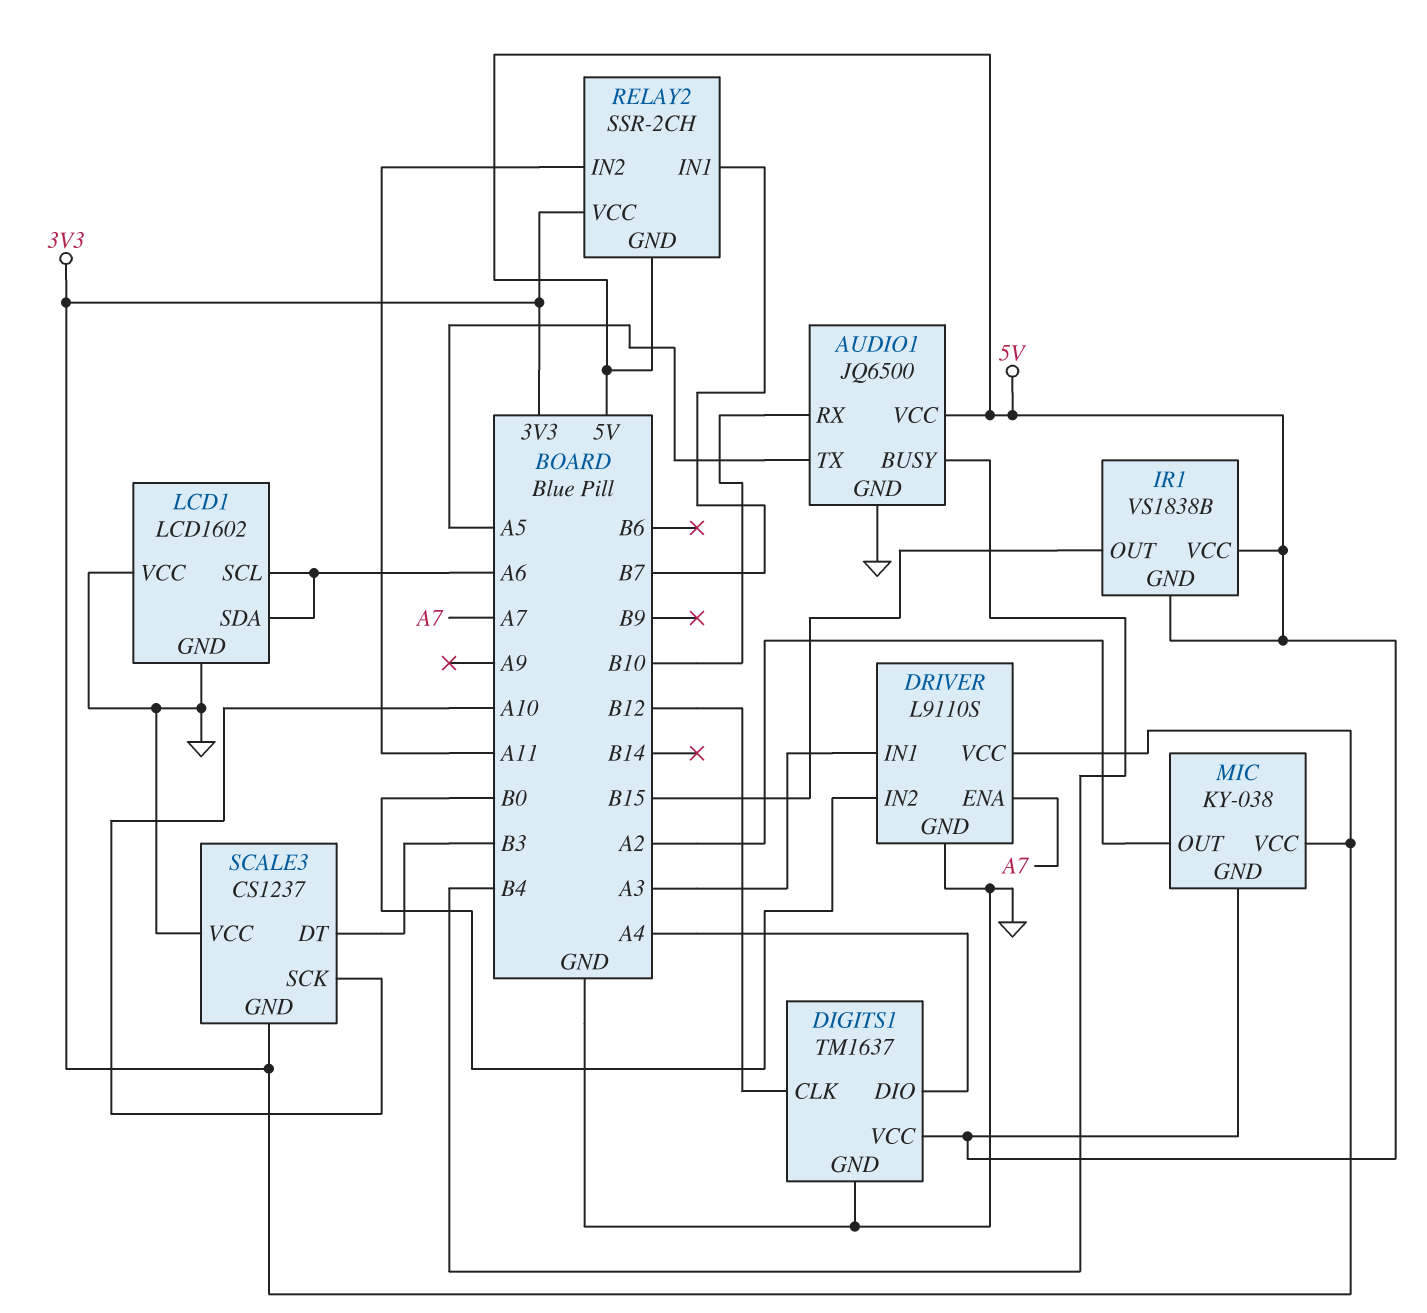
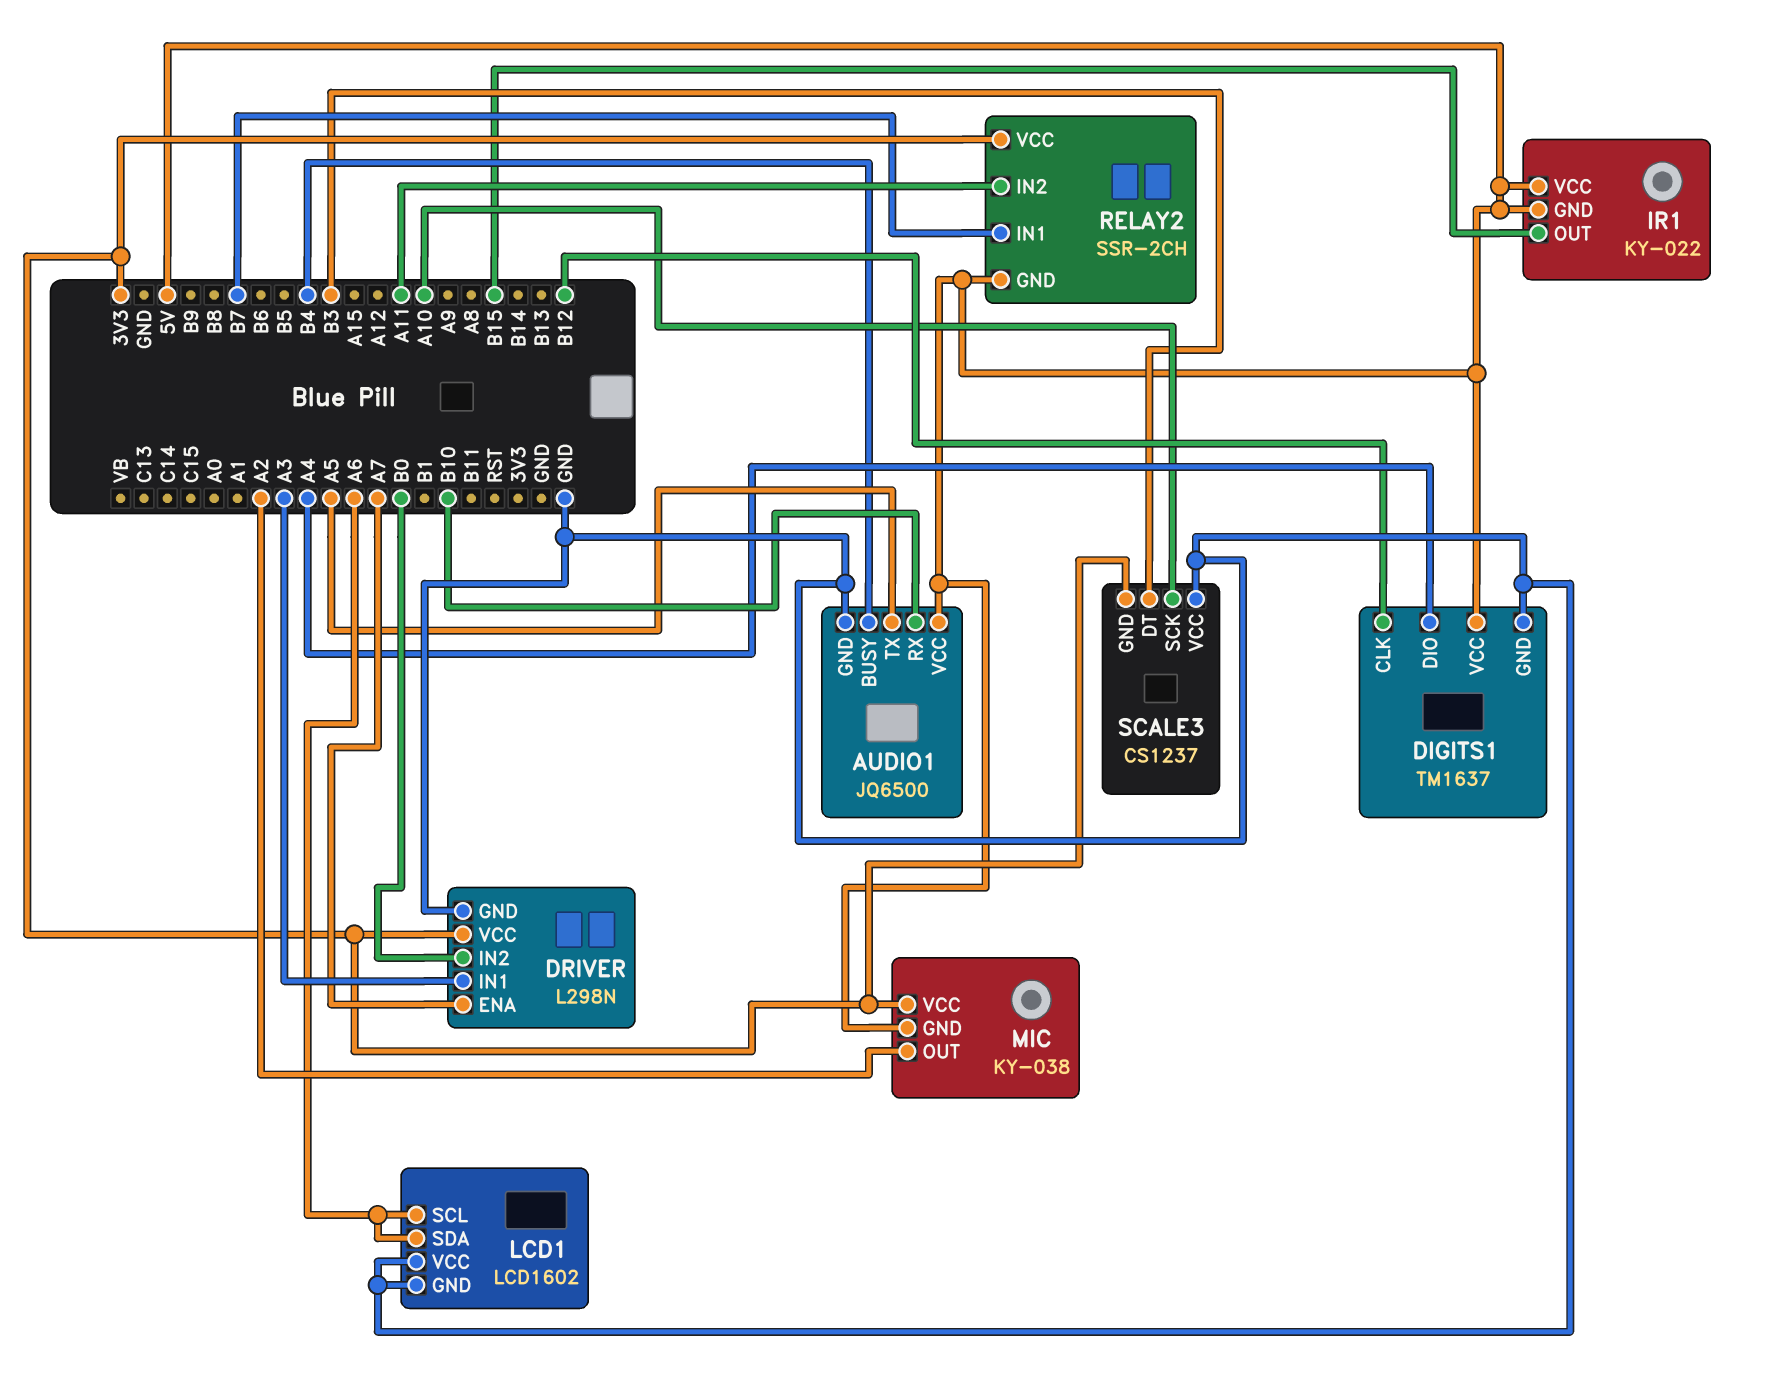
DRIVER: L9110S -> L298N
IR1: VS1838B -> KY-022

